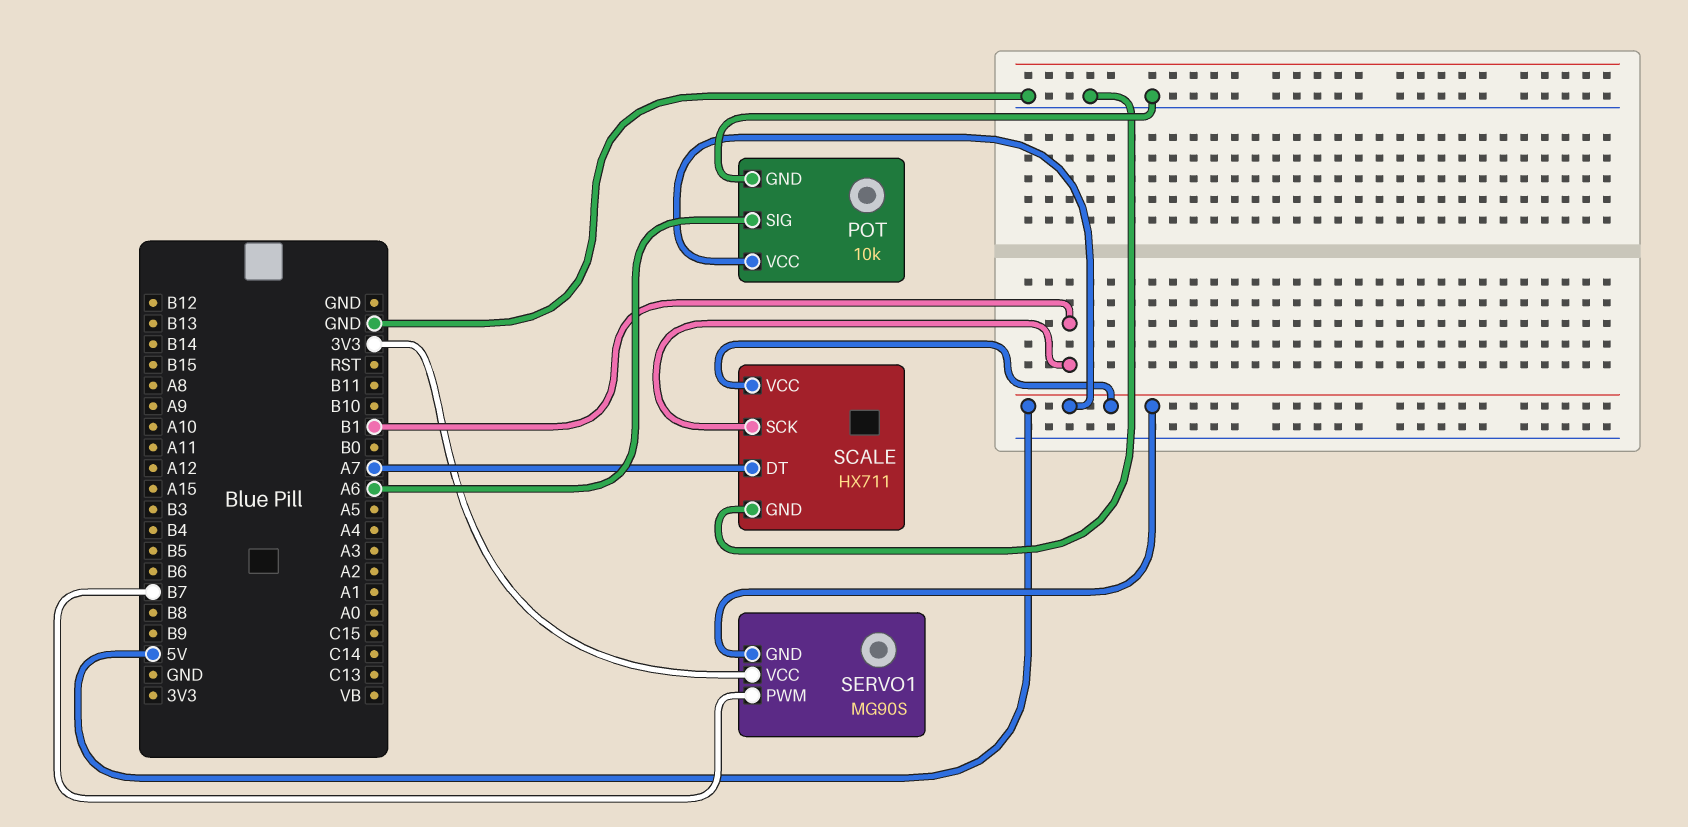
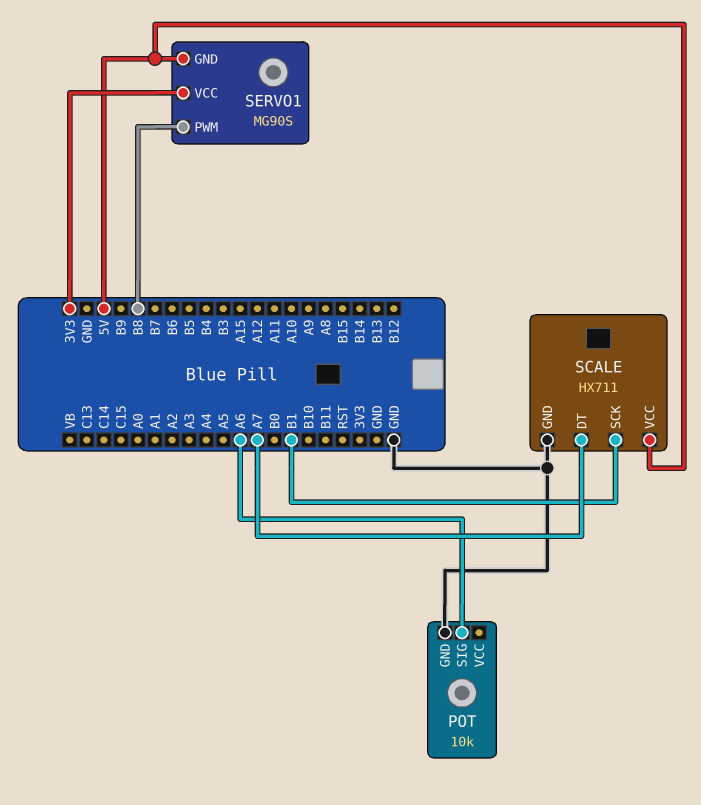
POT pin VCC: 5V -> none
SERVO1 pin PWM: B7 -> B8

